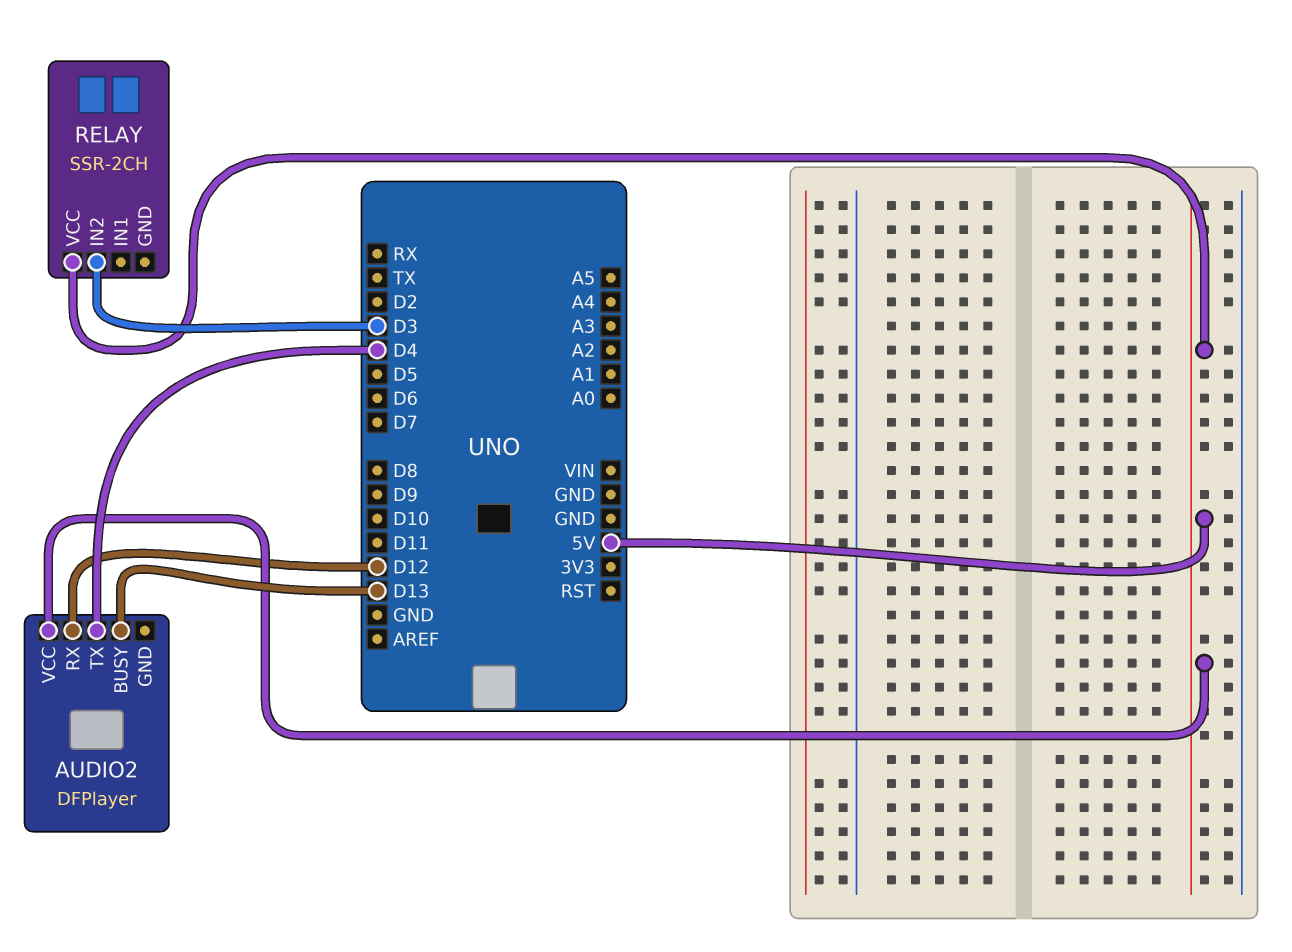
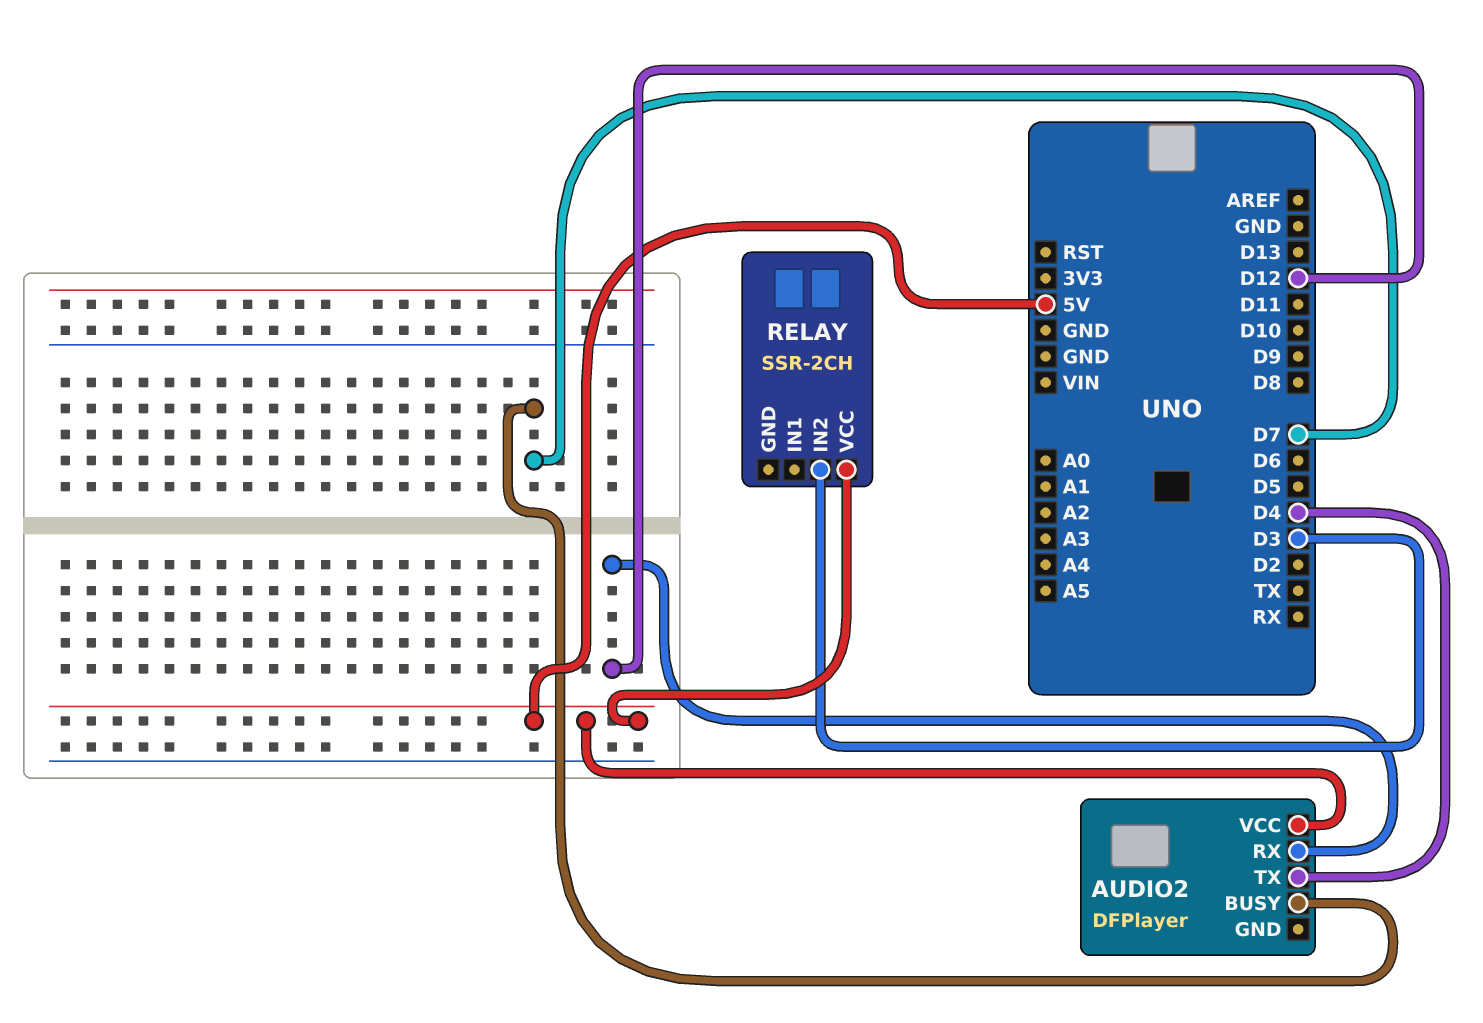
AUDIO2 pin BUSY: D13 -> D7

